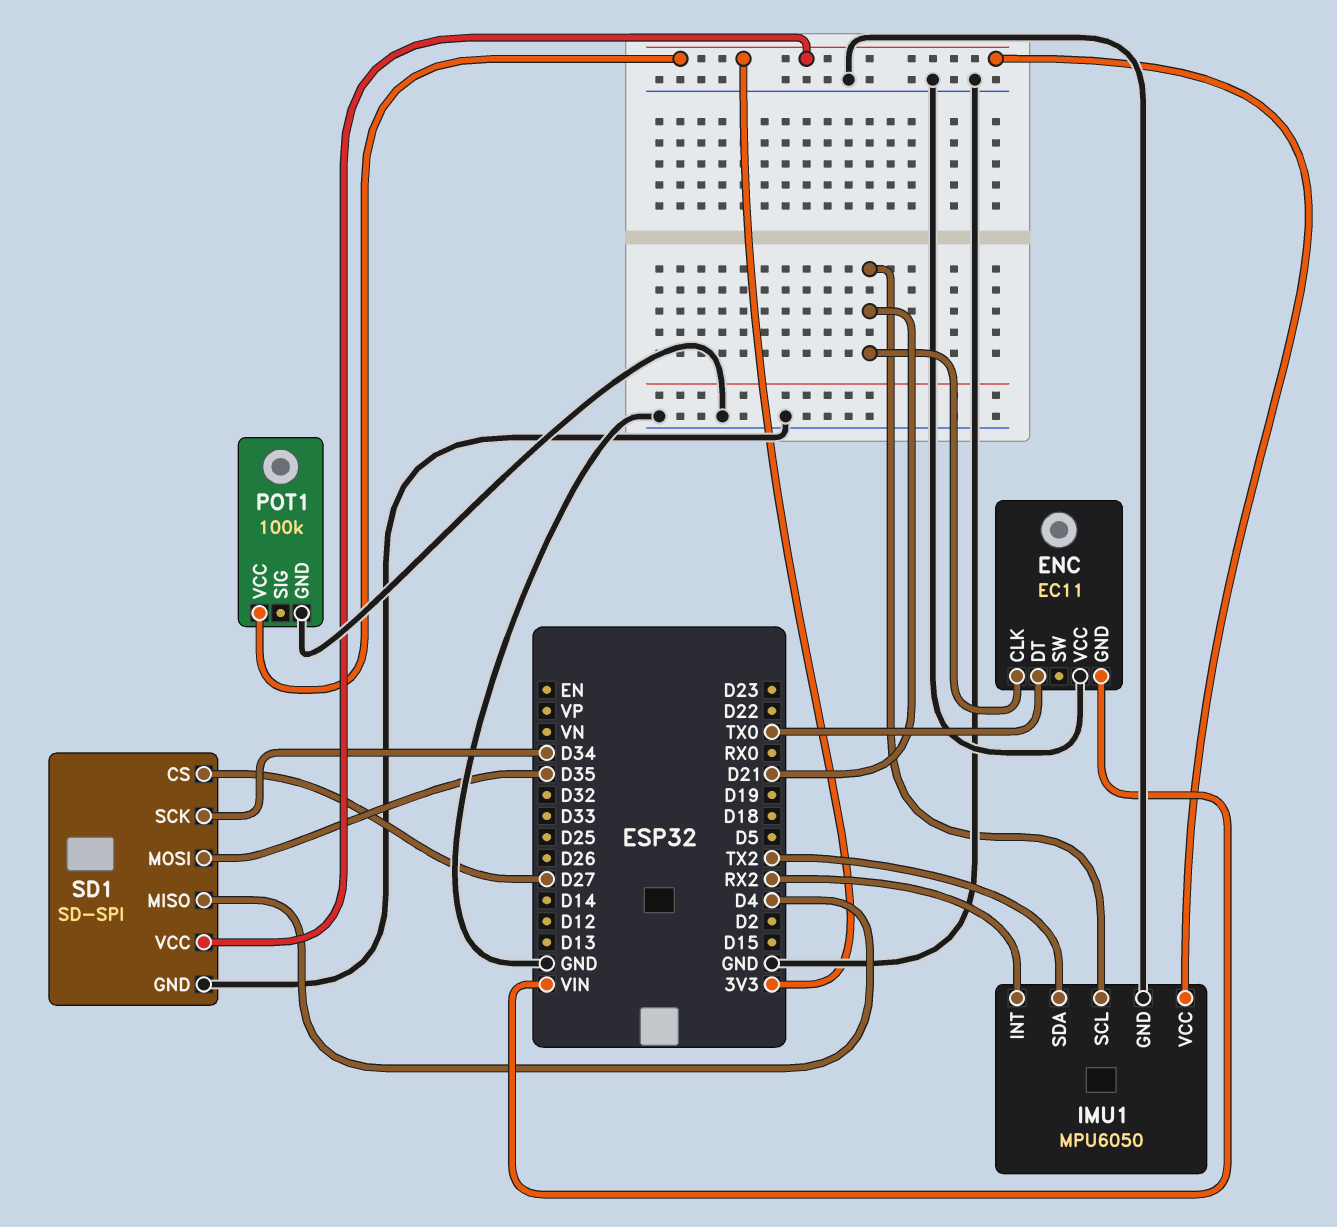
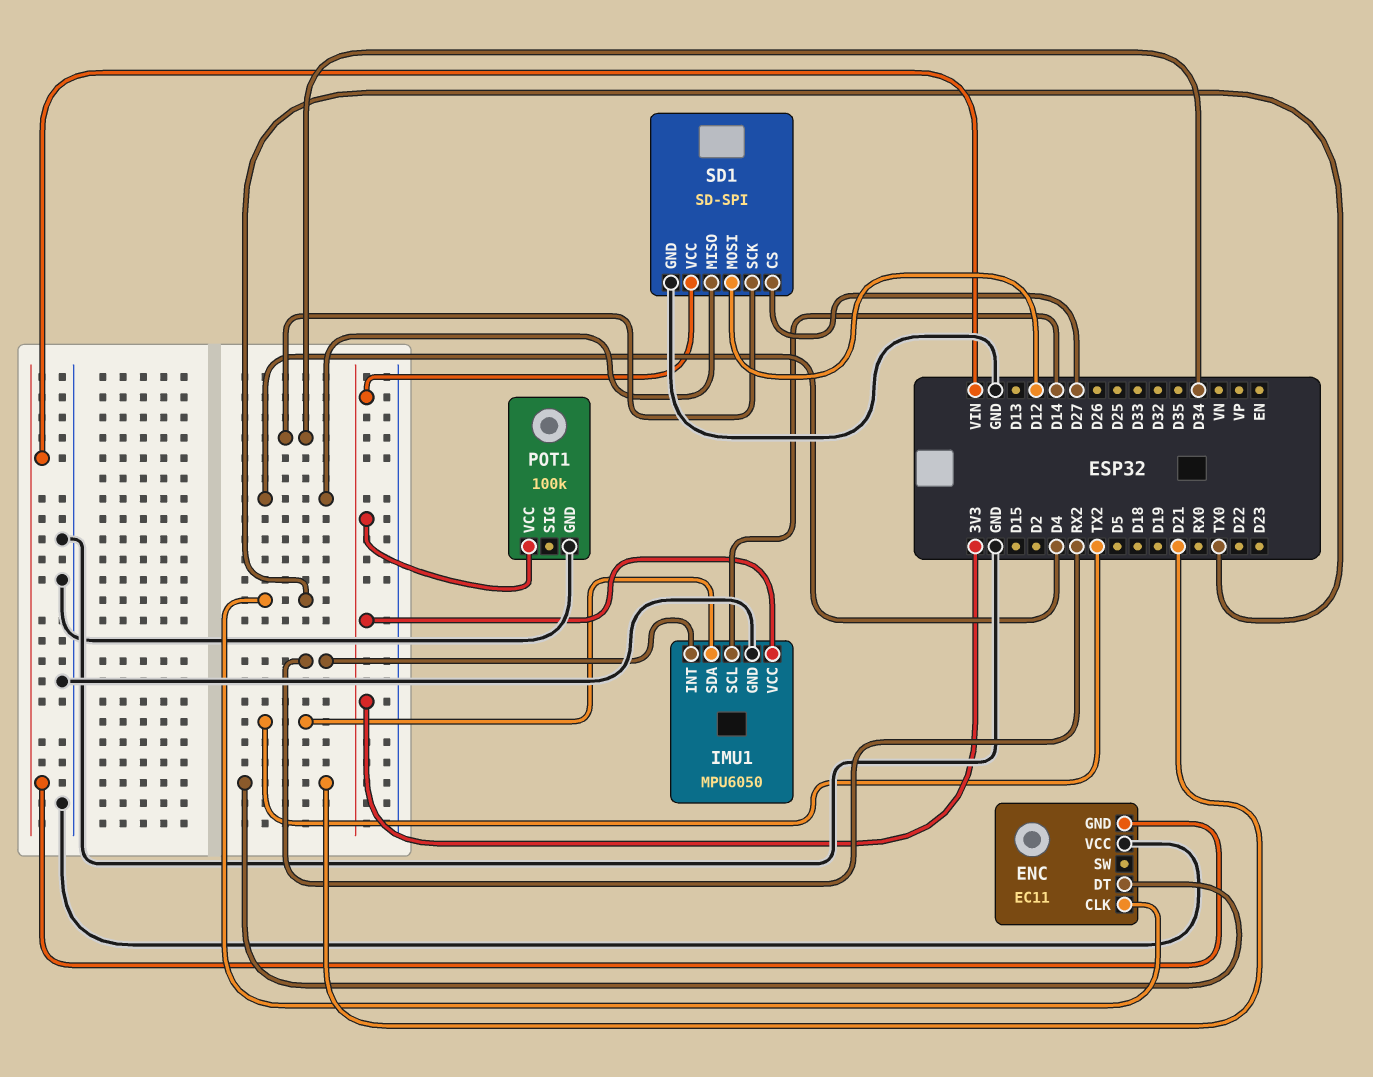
ENC pin CLK: D21 -> TX0
ENC pin DT: TX0 -> D21
IMU1 pin SCL: D21 -> D14
SD1 pin MOSI: D35 -> D12

